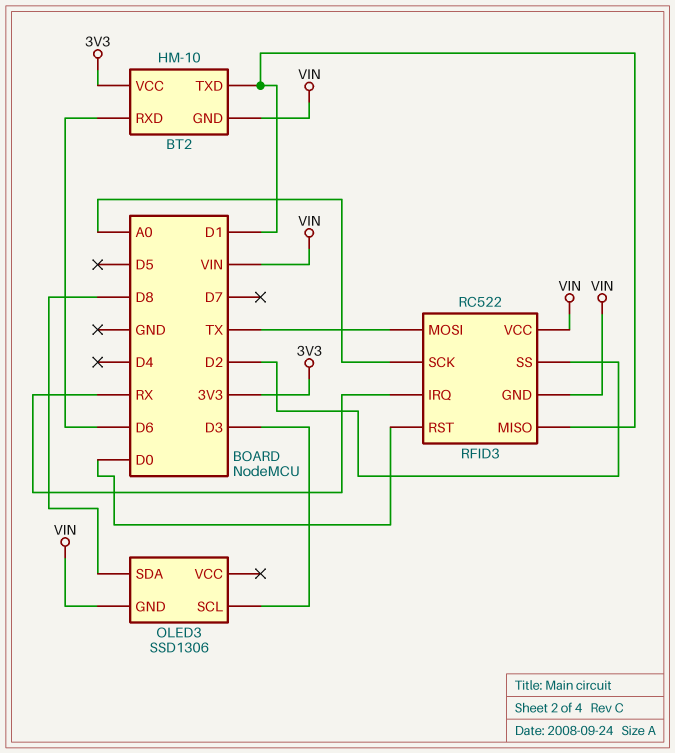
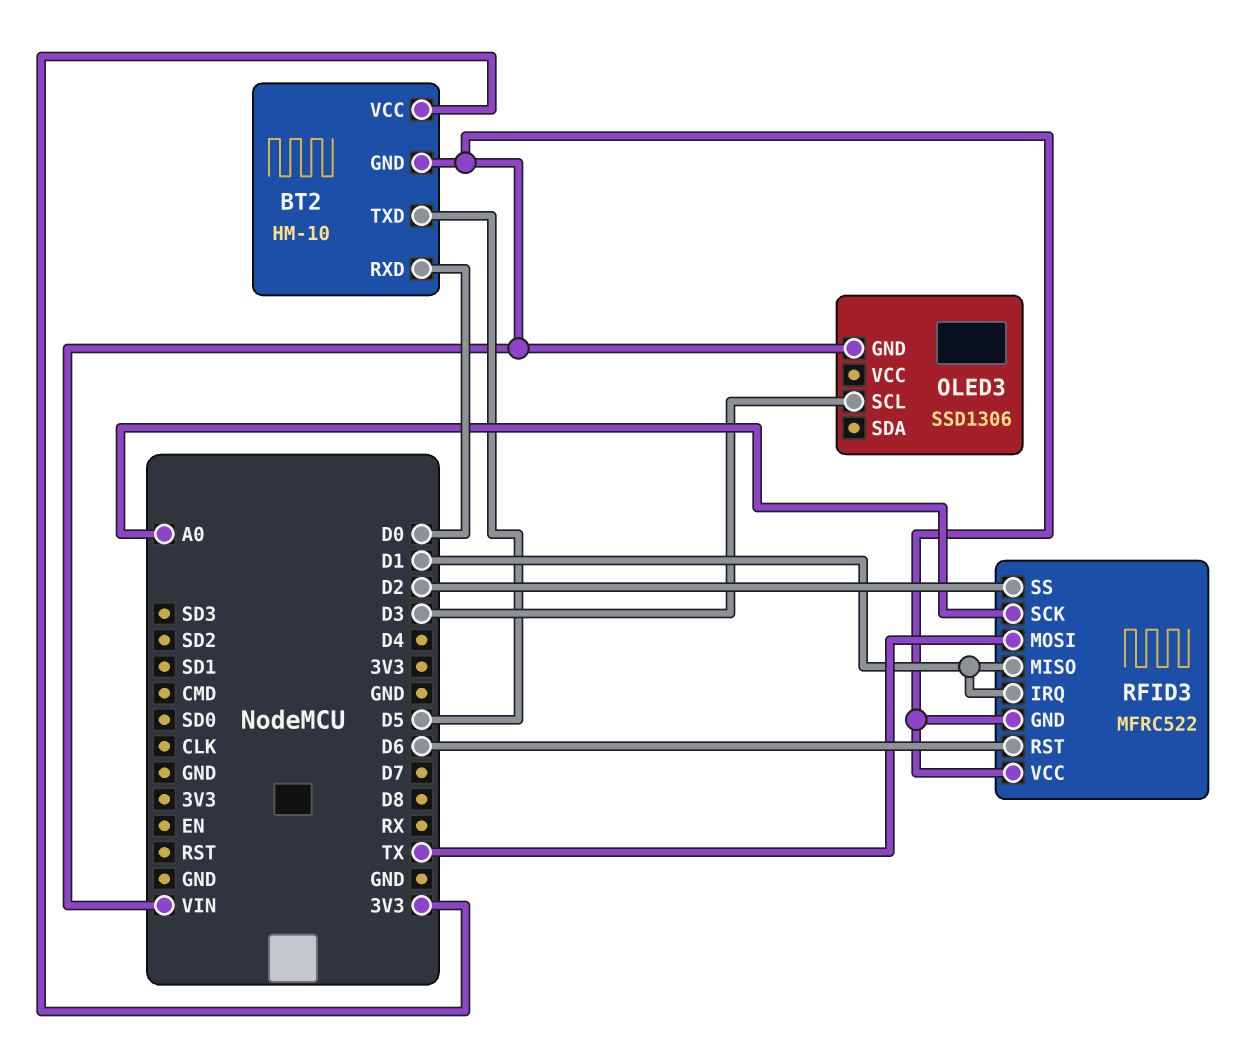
BT2 pin RXD: D6 -> D0
BT2 pin TXD: D1 -> D5
OLED3 pin SDA: D8 -> none
RFID3: RC522 -> MFRC522
RFID3 pin IRQ: RX -> D1
RFID3 pin RST: D0 -> D6

